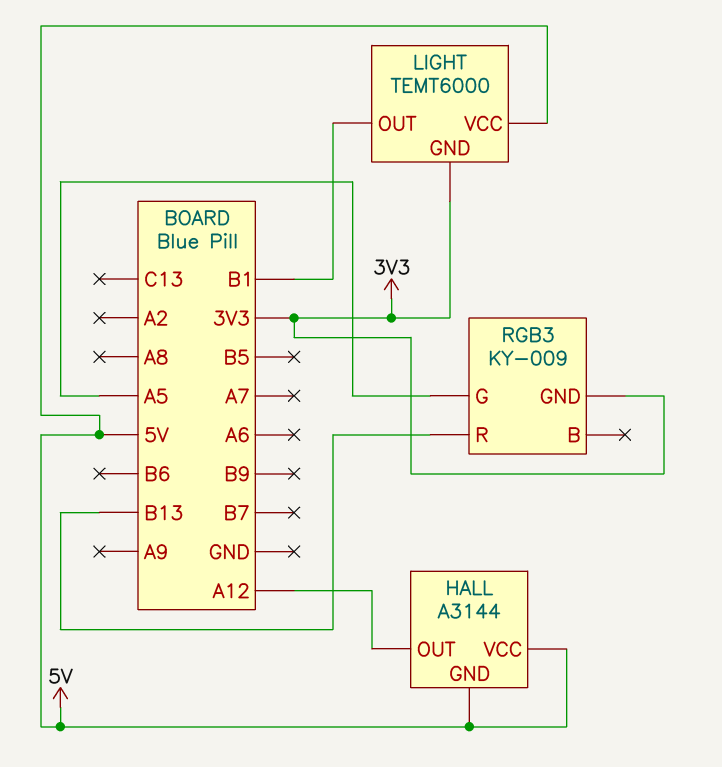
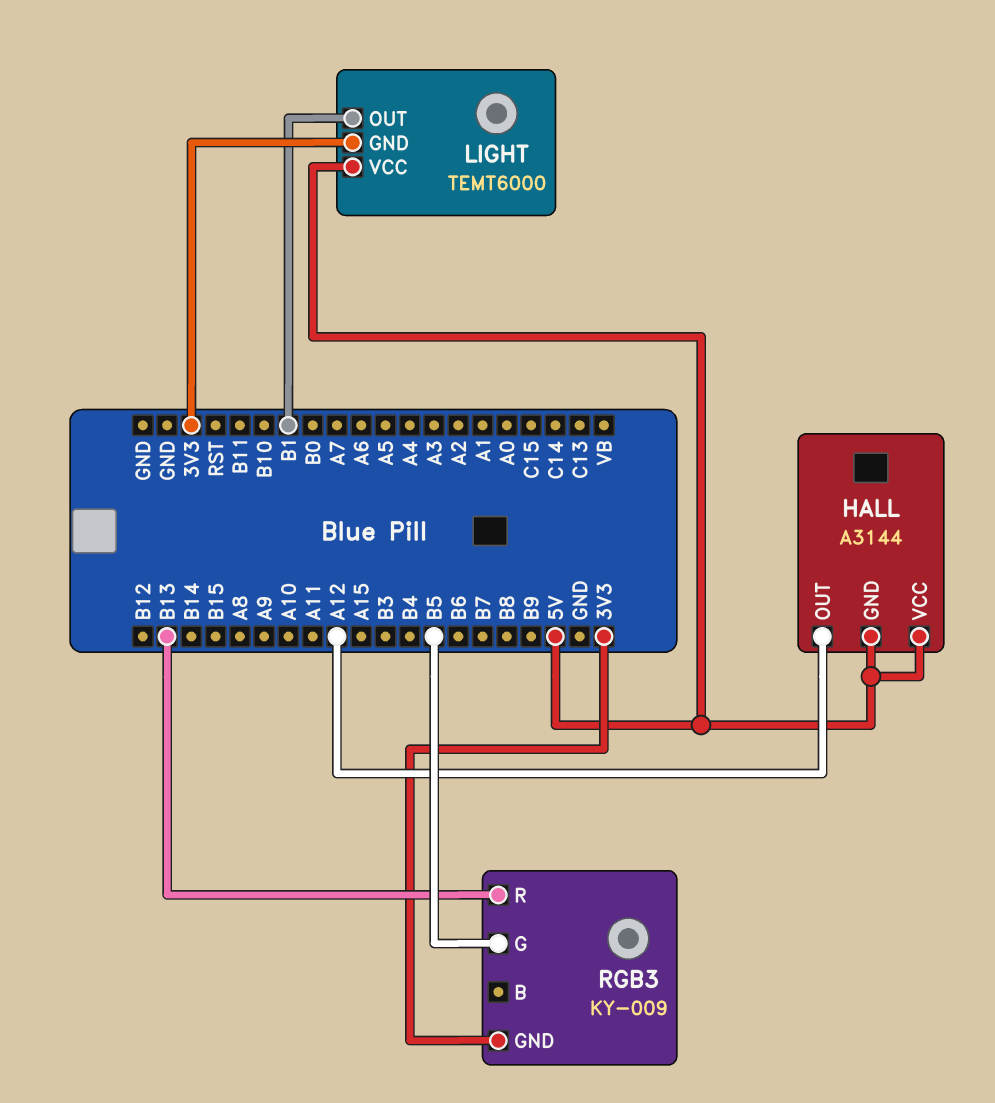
RGB3 pin G: A5 -> B5

